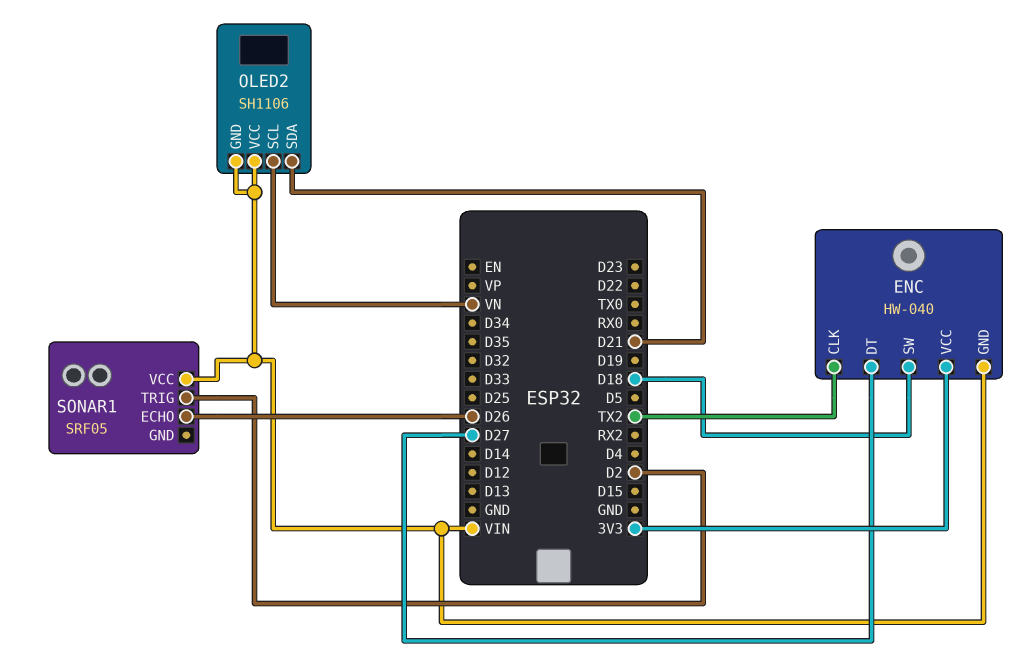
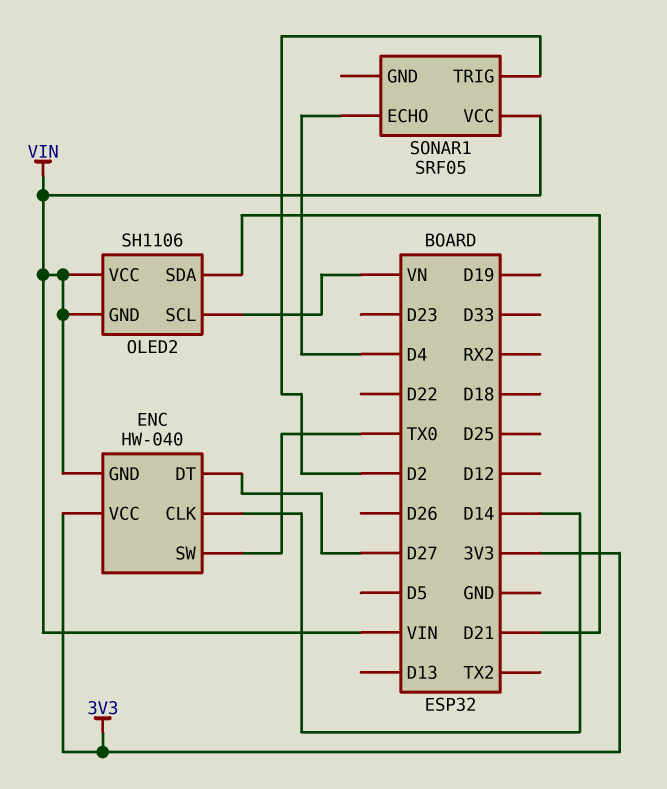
ENC pin CLK: TX2 -> D14
ENC pin SW: D18 -> TX0
SONAR1 pin ECHO: D26 -> D4

